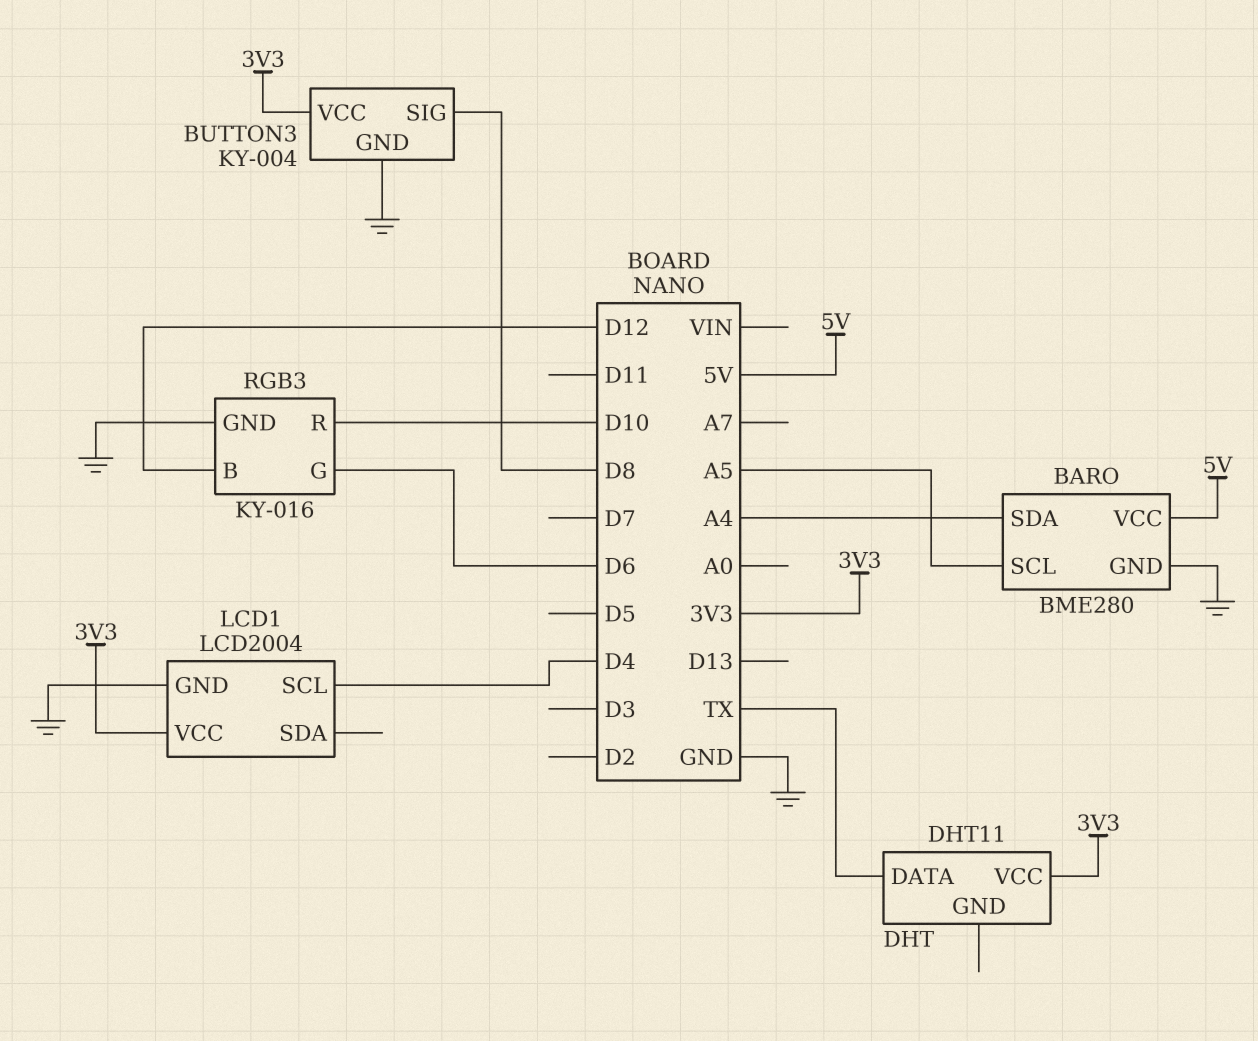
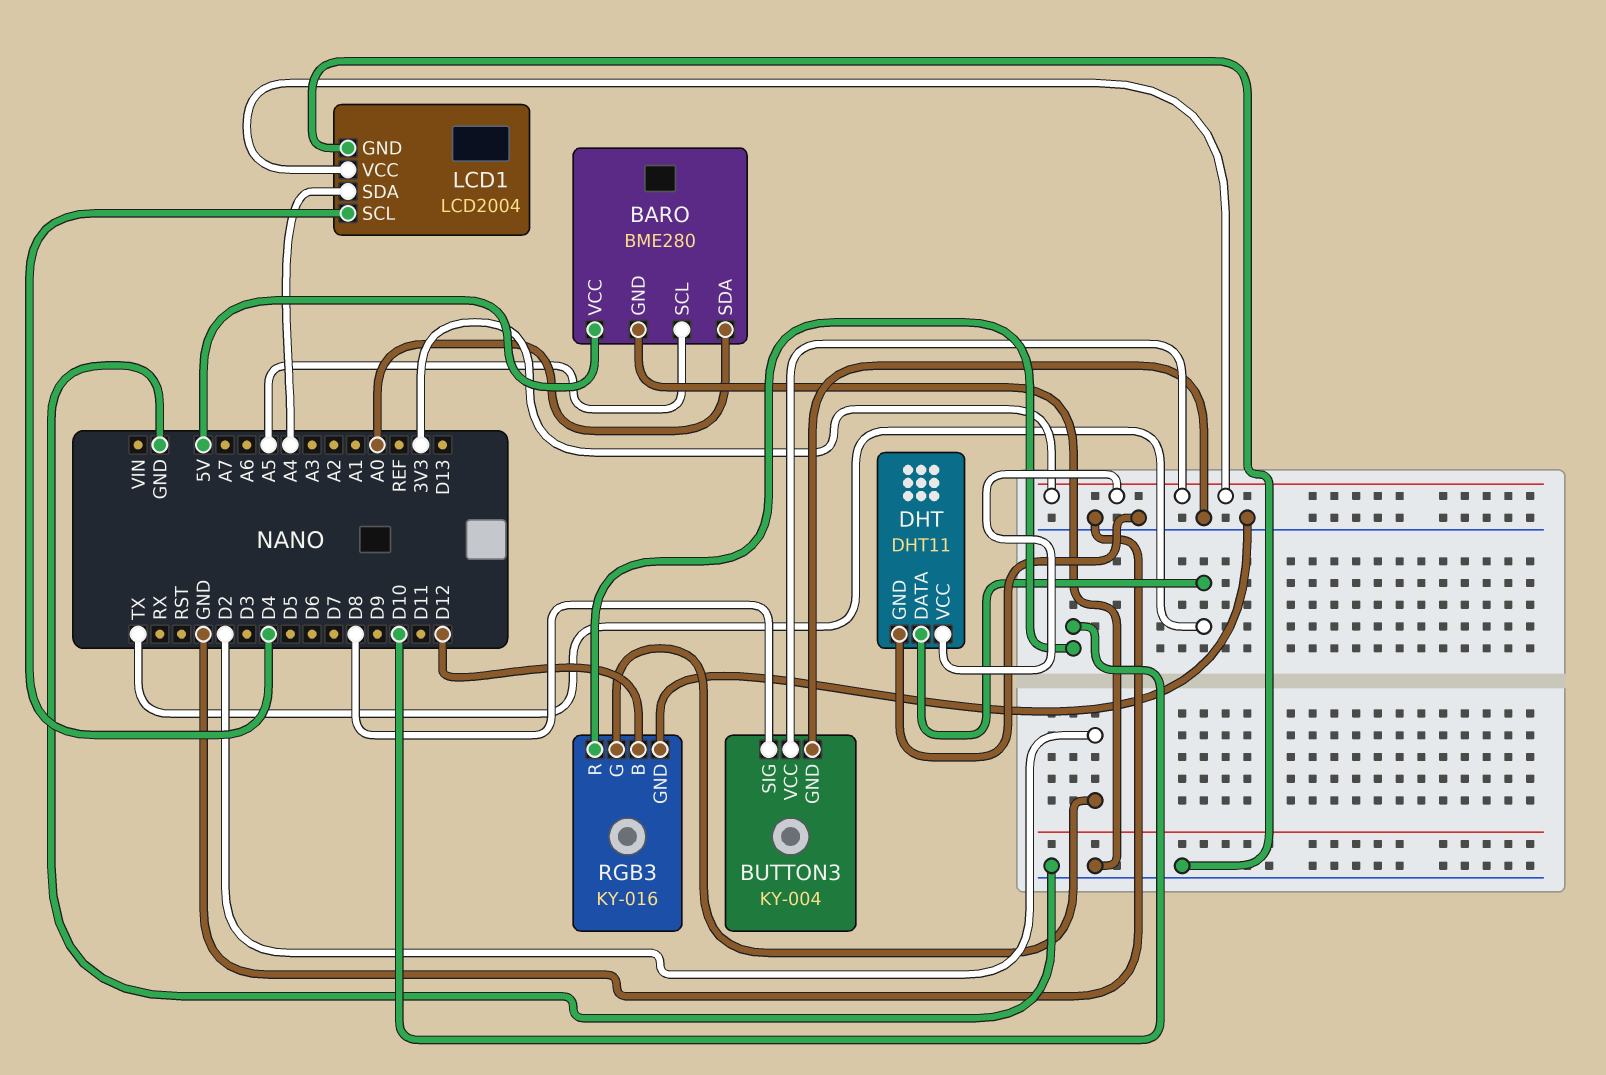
BARO pin SDA: A4 -> A0
DHT pin GND: none -> GND
LCD1 pin SDA: none -> A4
RGB3 pin G: D6 -> D2

